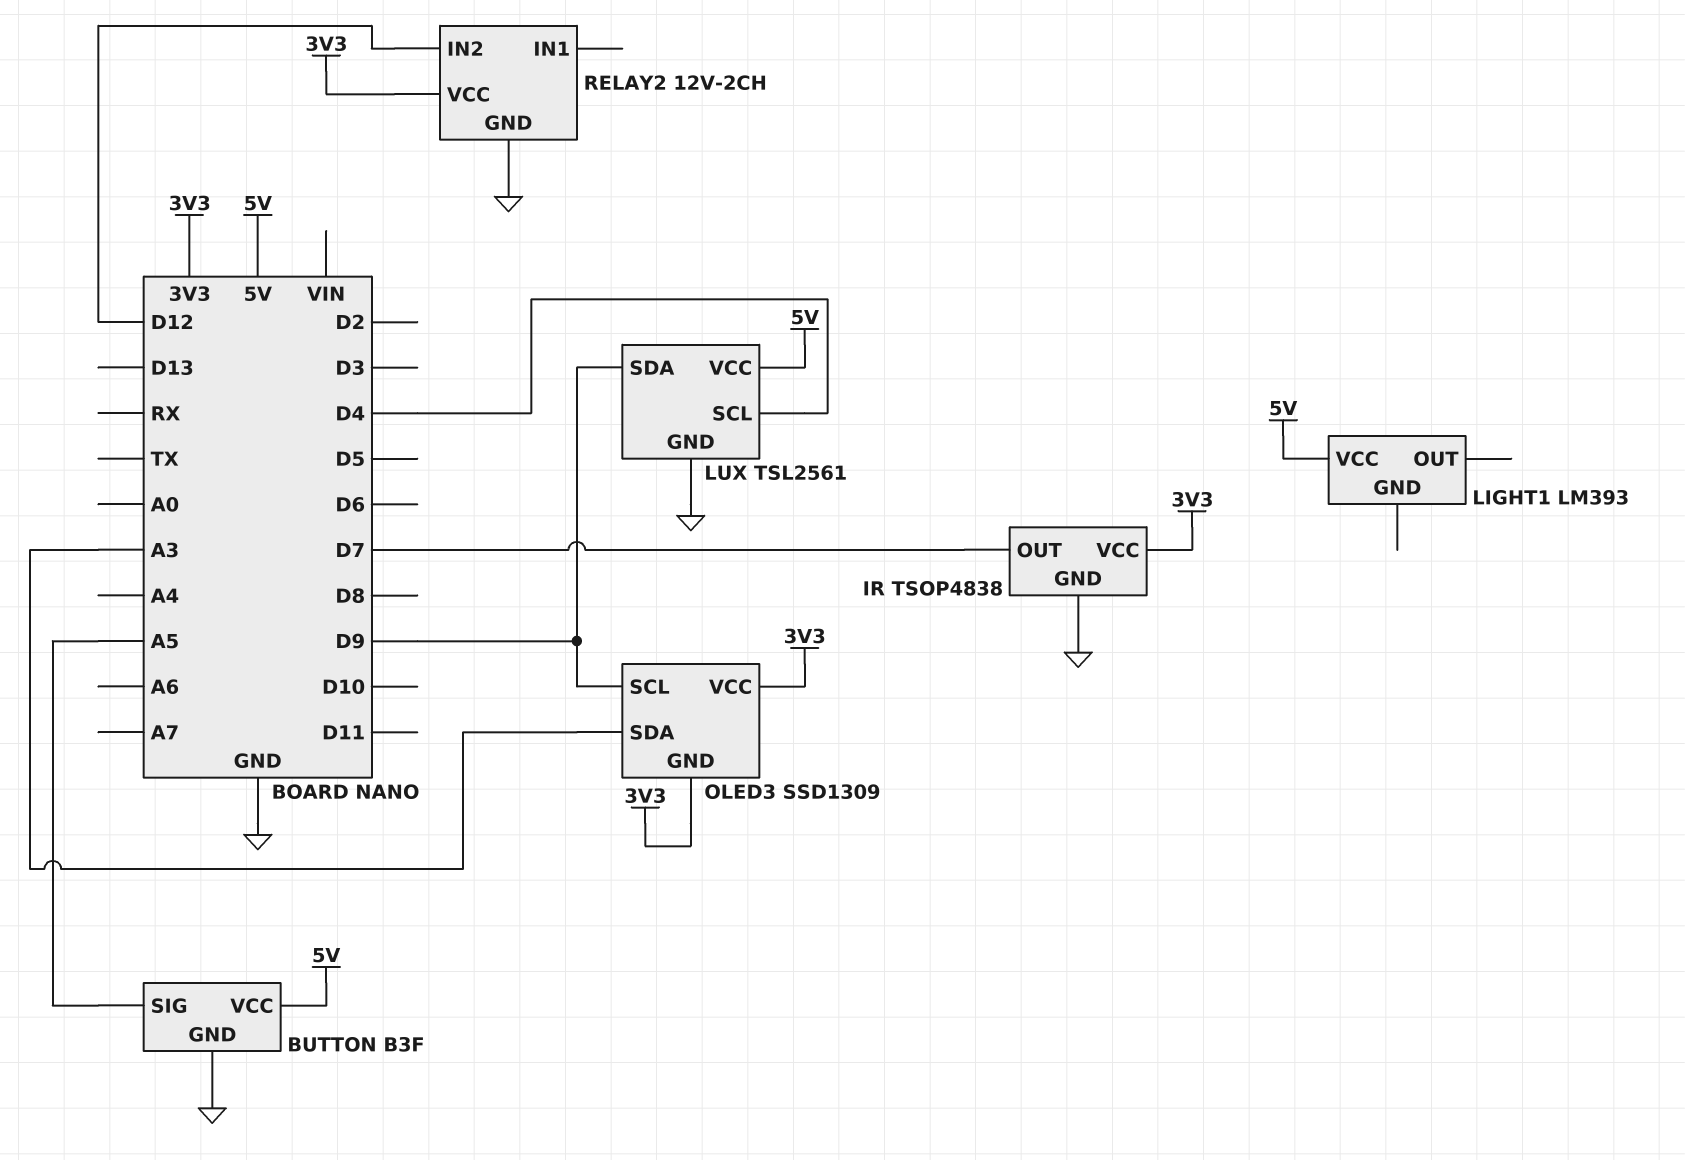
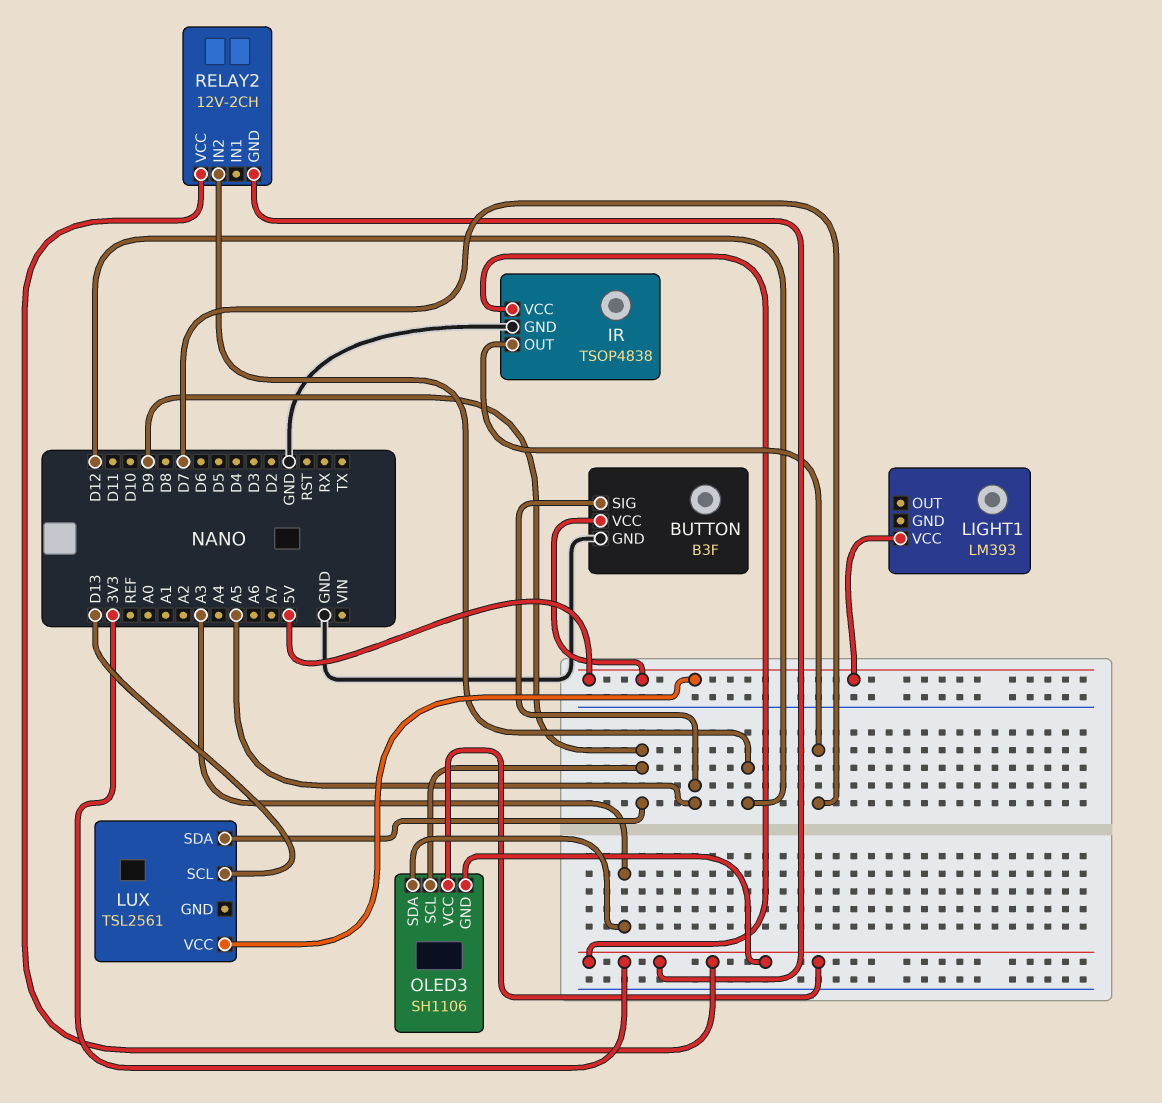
LUX pin GND: GND -> none
LUX pin SCL: D4 -> D13
OLED3: SSD1309 -> SH1106
RELAY2 pin GND: GND -> 3V3

